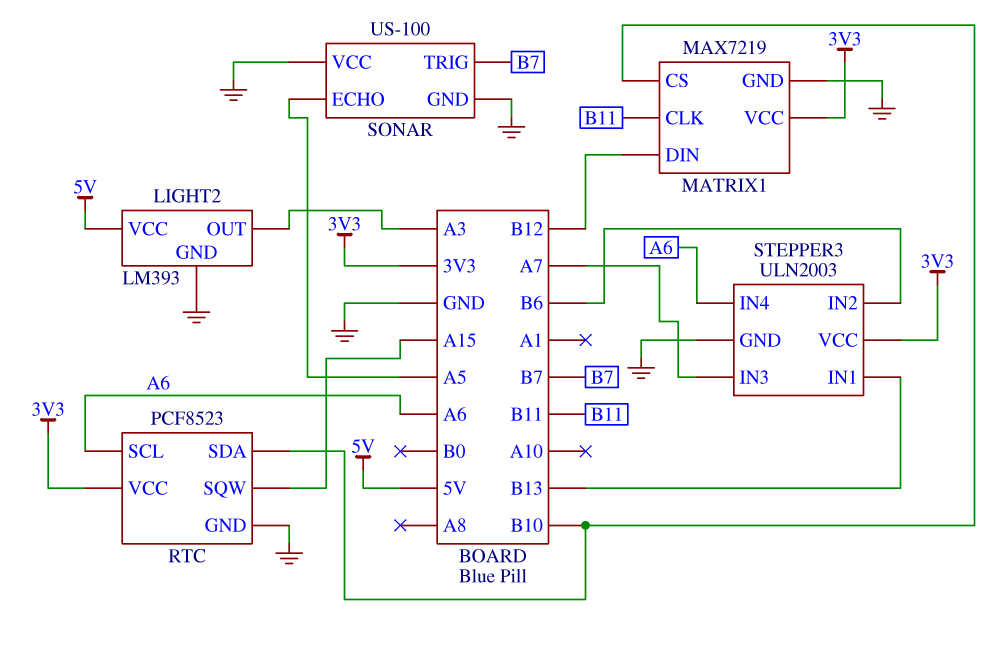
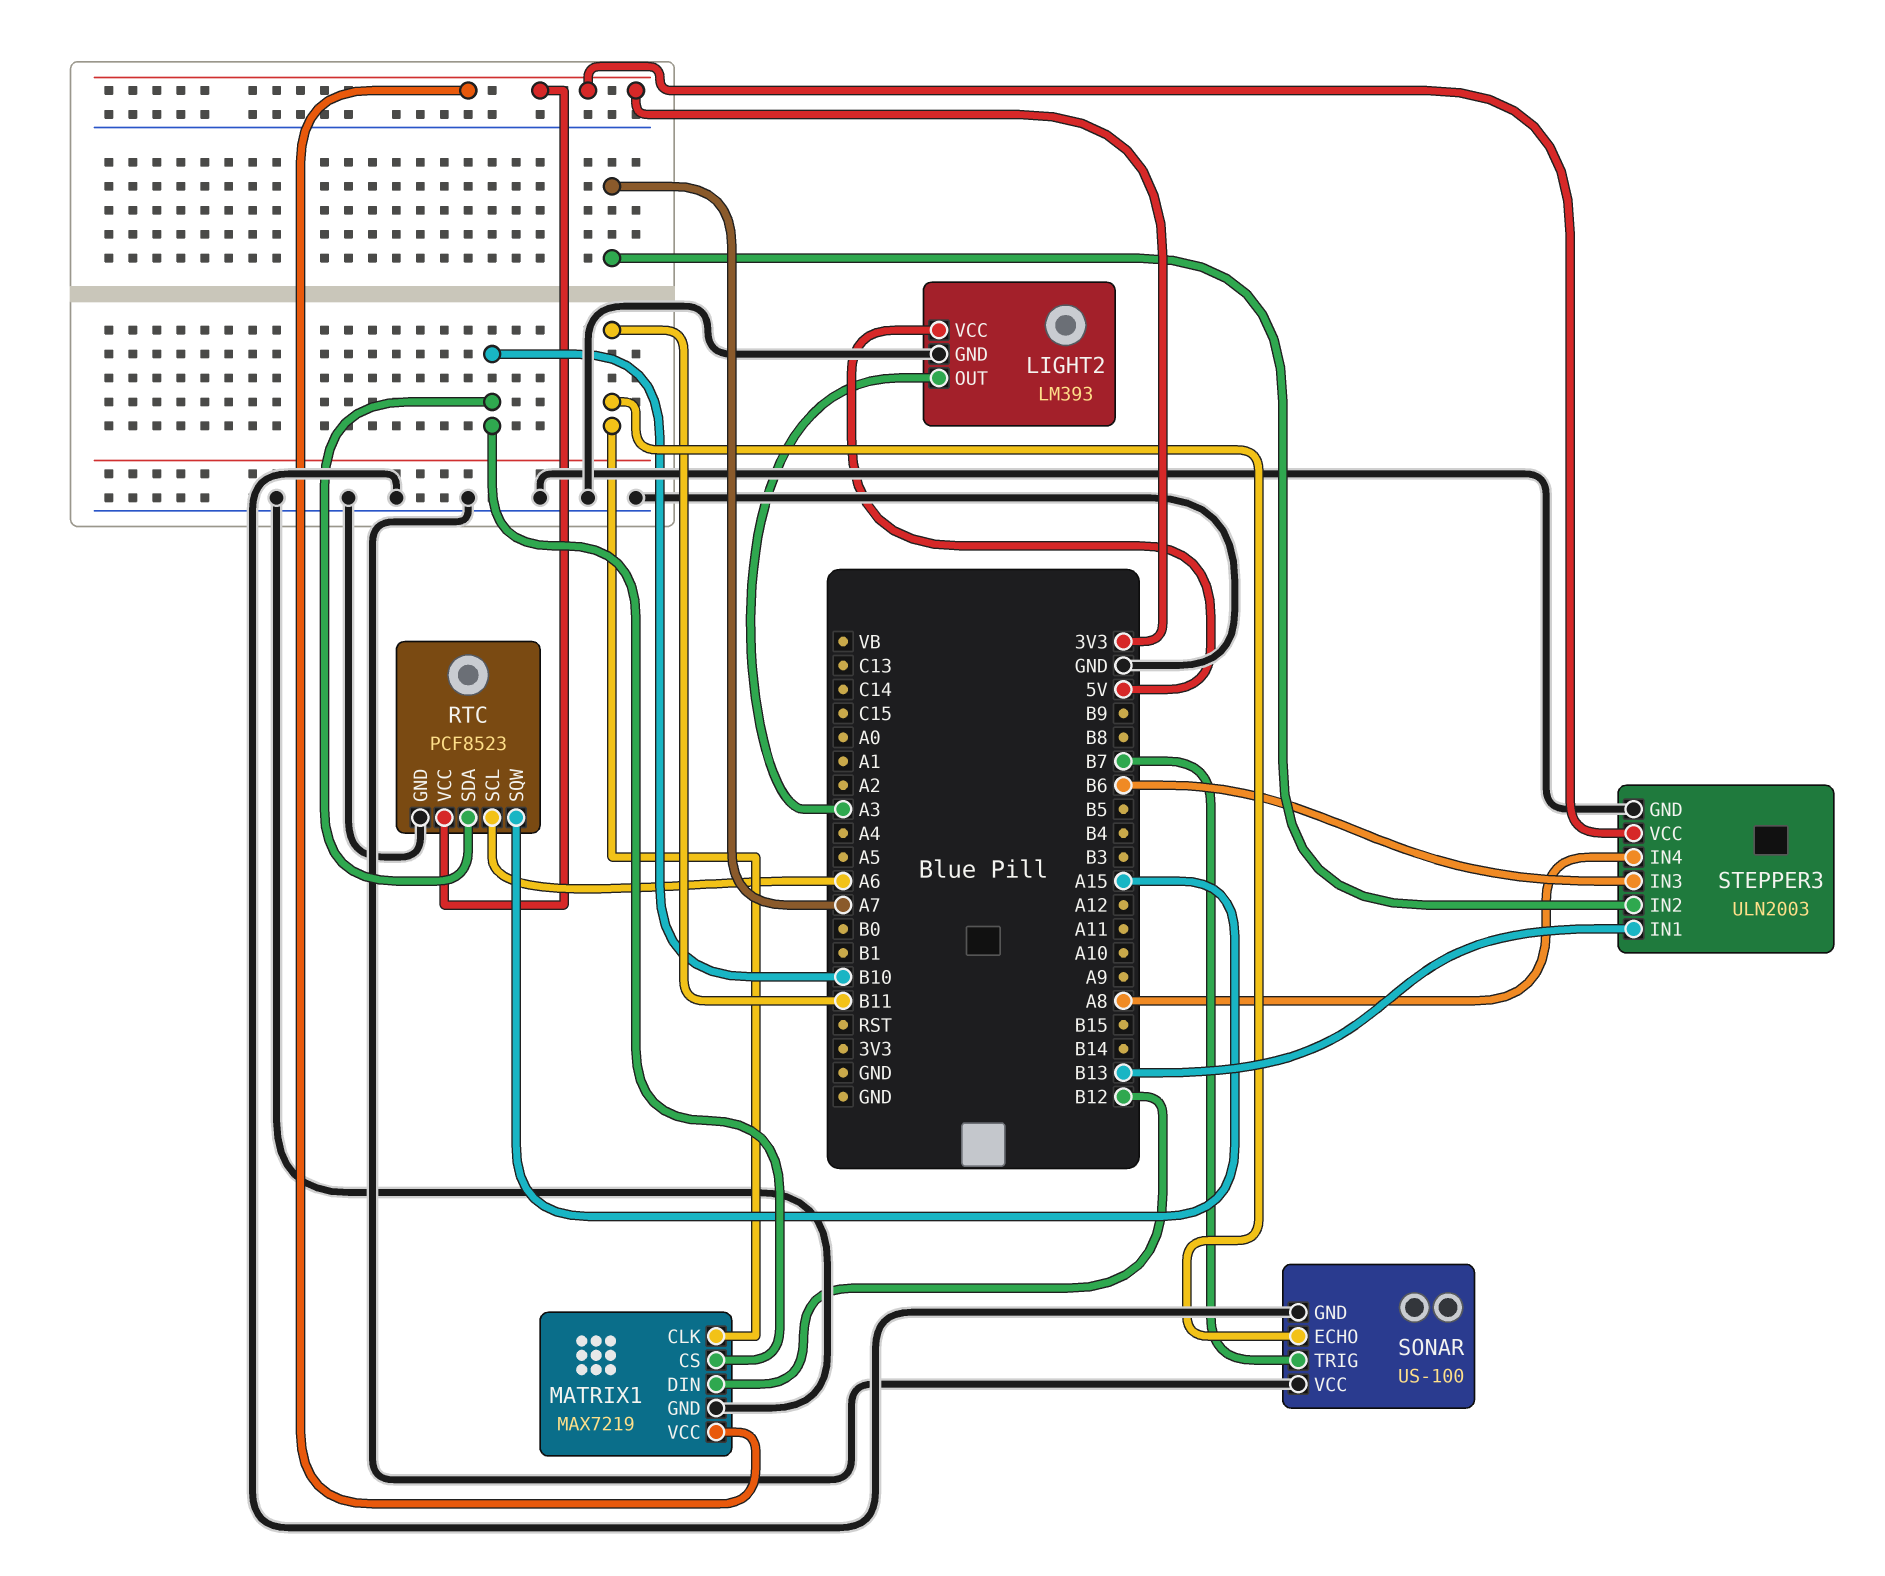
SONAR pin ECHO: A5 -> B11
STEPPER3 pin IN2: B6 -> A7
STEPPER3 pin IN3: A7 -> B6
STEPPER3 pin IN4: A6 -> A8

